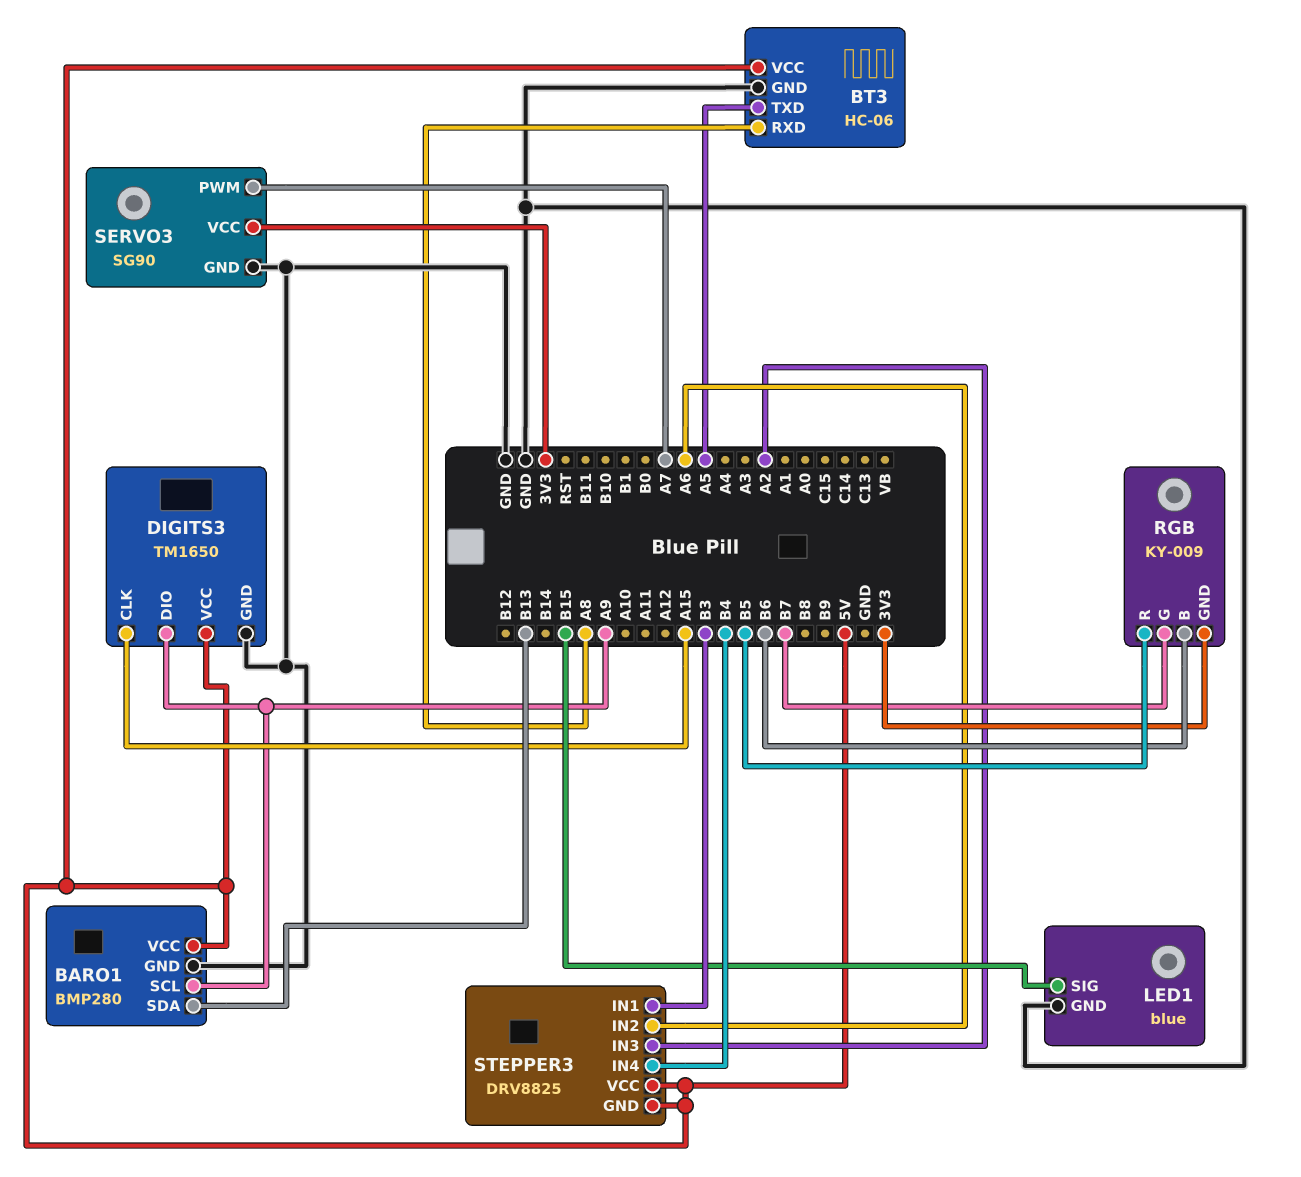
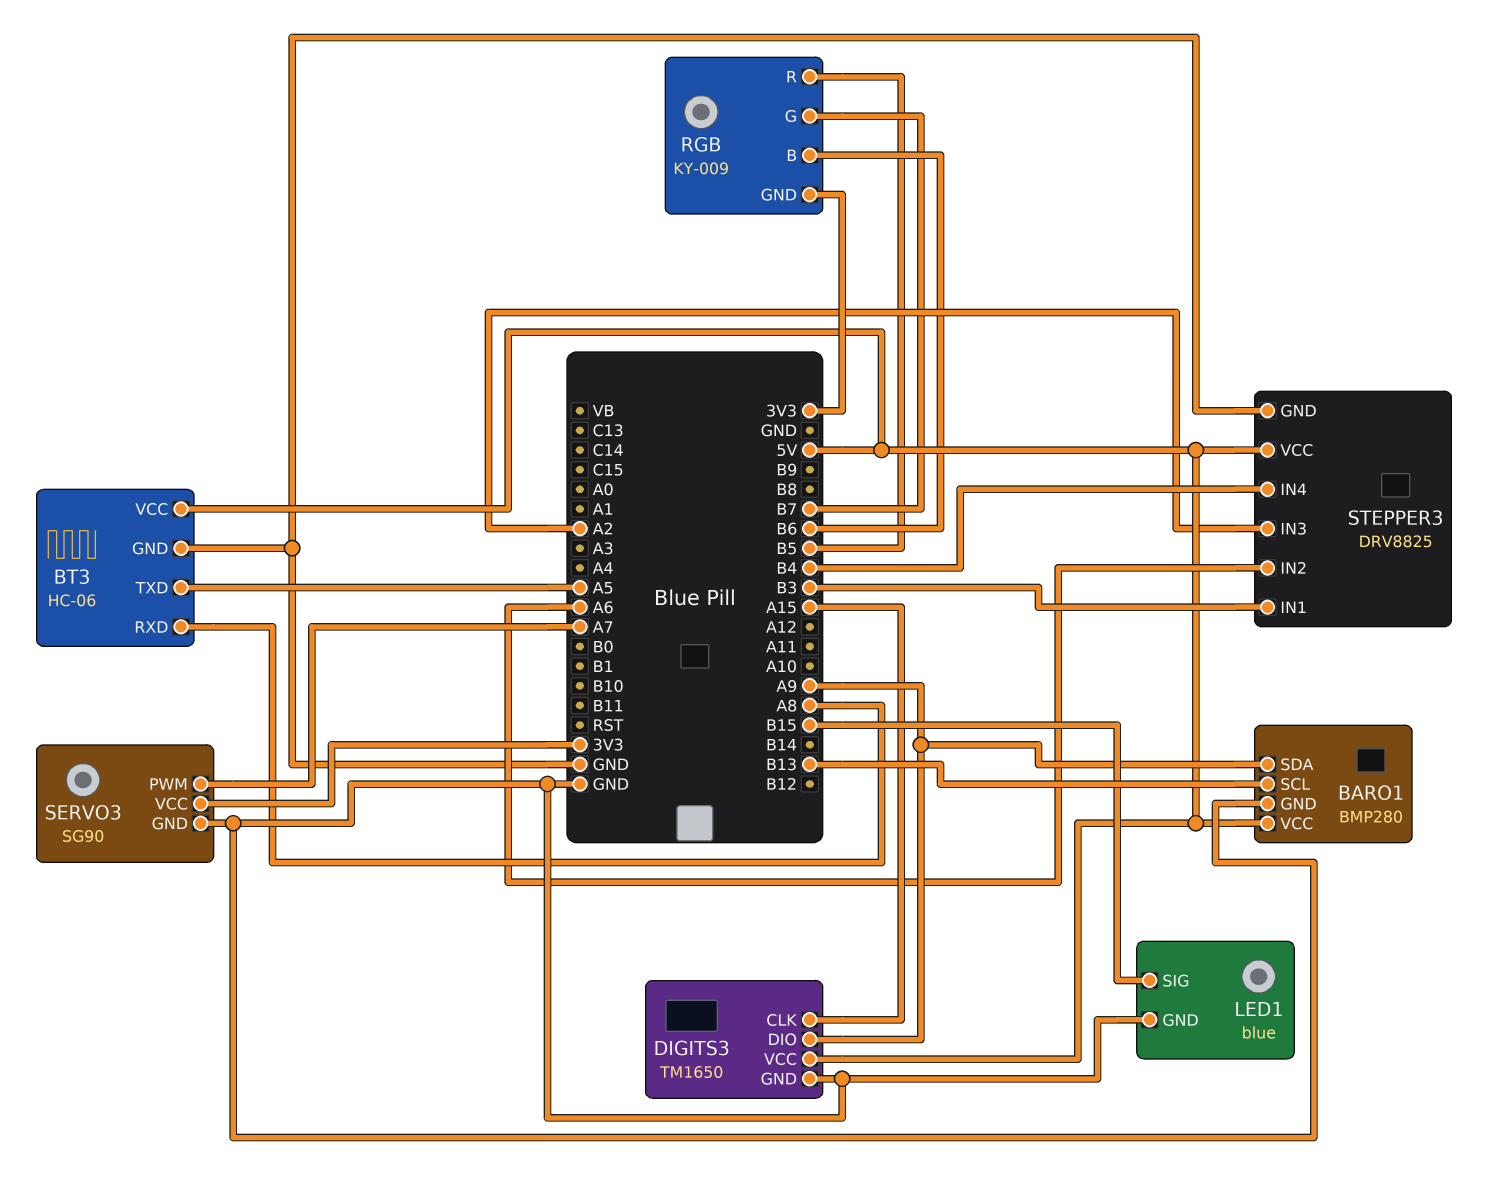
BARO1 pin SCL: A9 -> B13
BARO1 pin SDA: B13 -> A9
STEPPER3 pin GND: 5V -> GND

